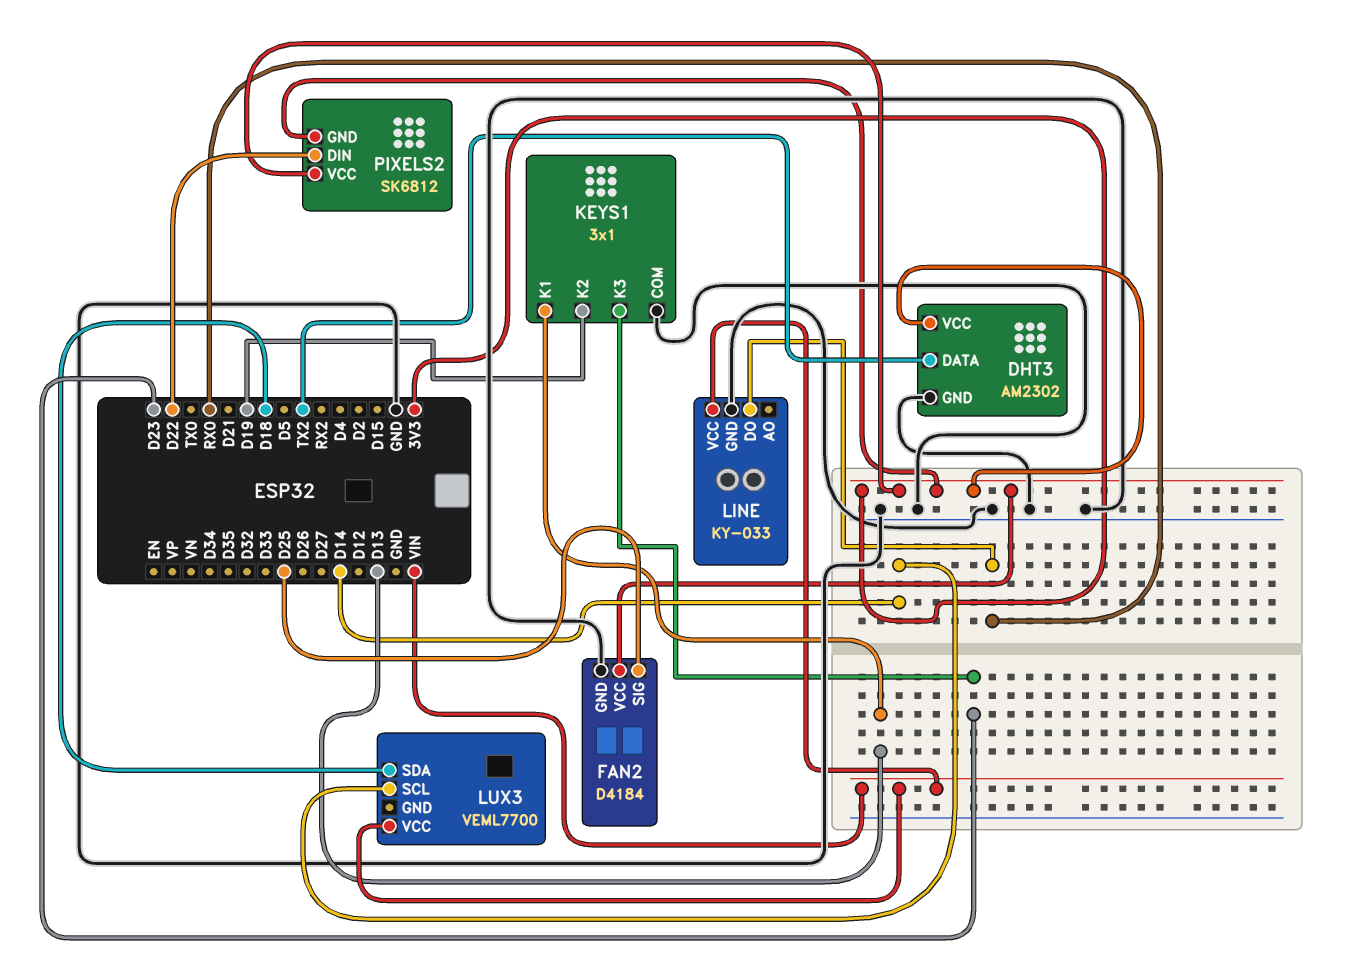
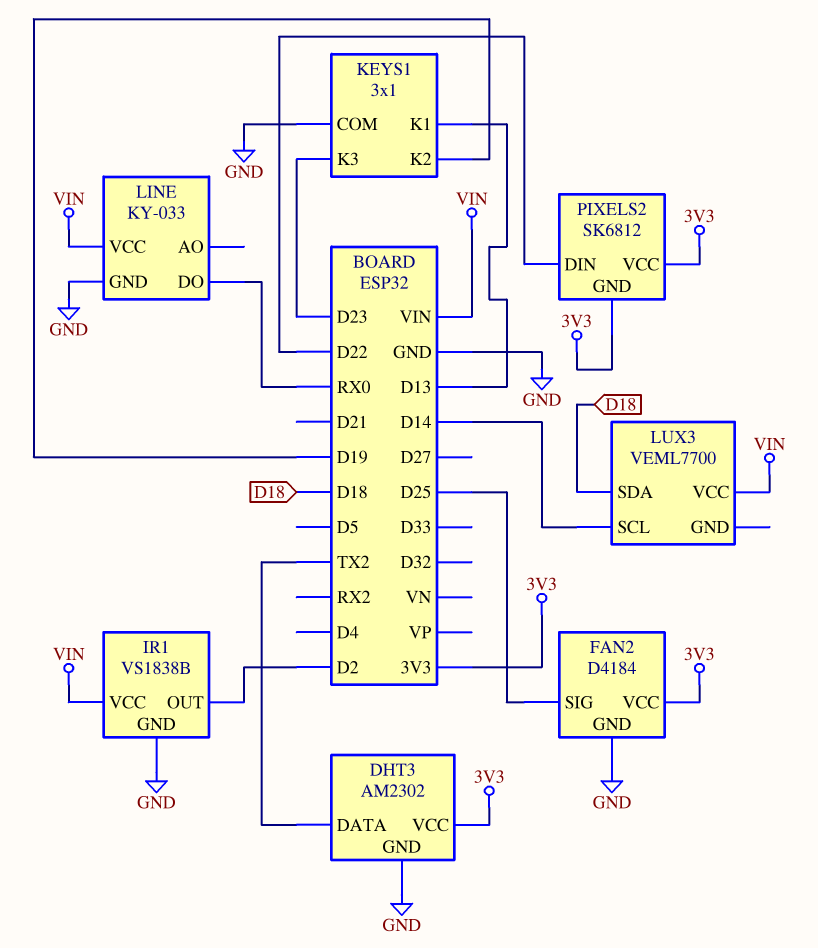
IR1: none -> VS1838B
IR1 pin GND: none -> GND
IR1 pin OUT: none -> D2
IR1 pin VCC: none -> VIN

